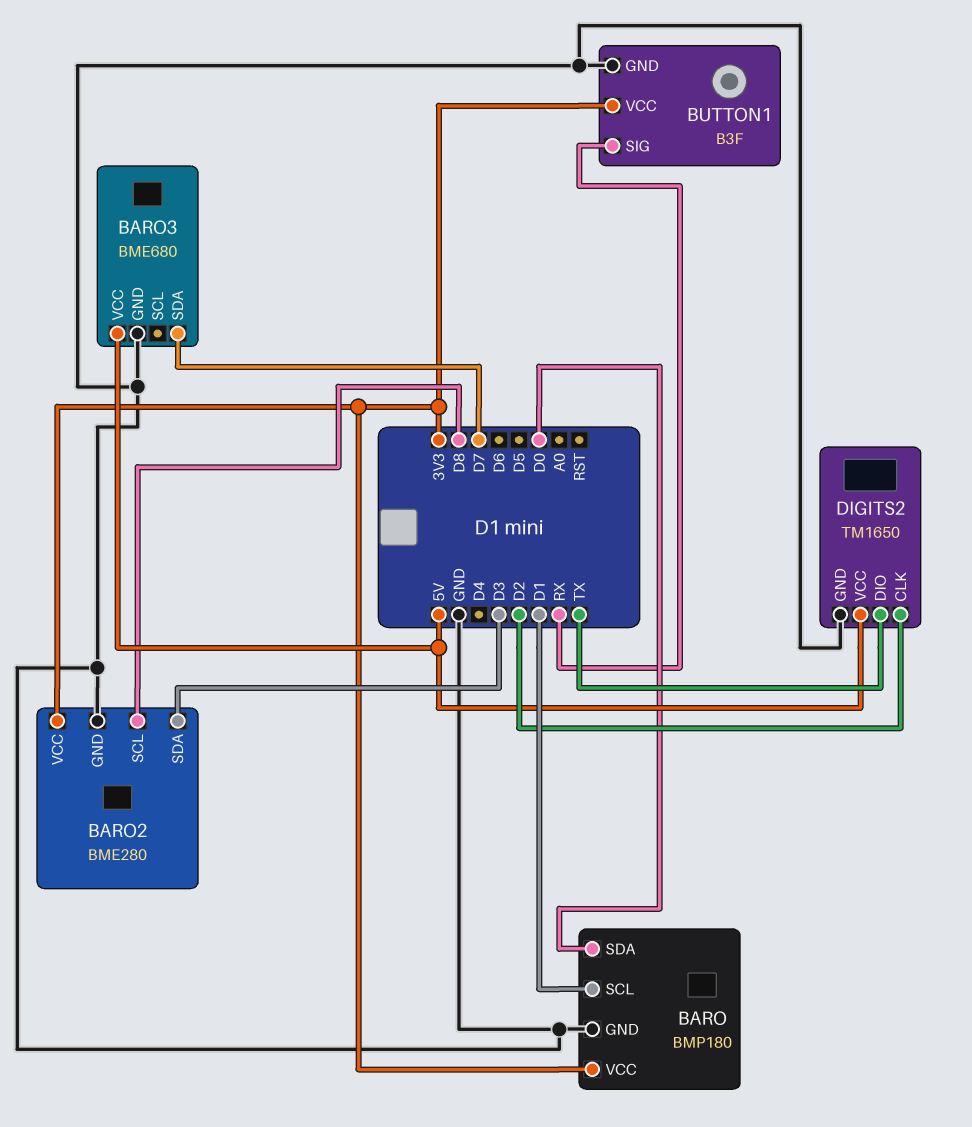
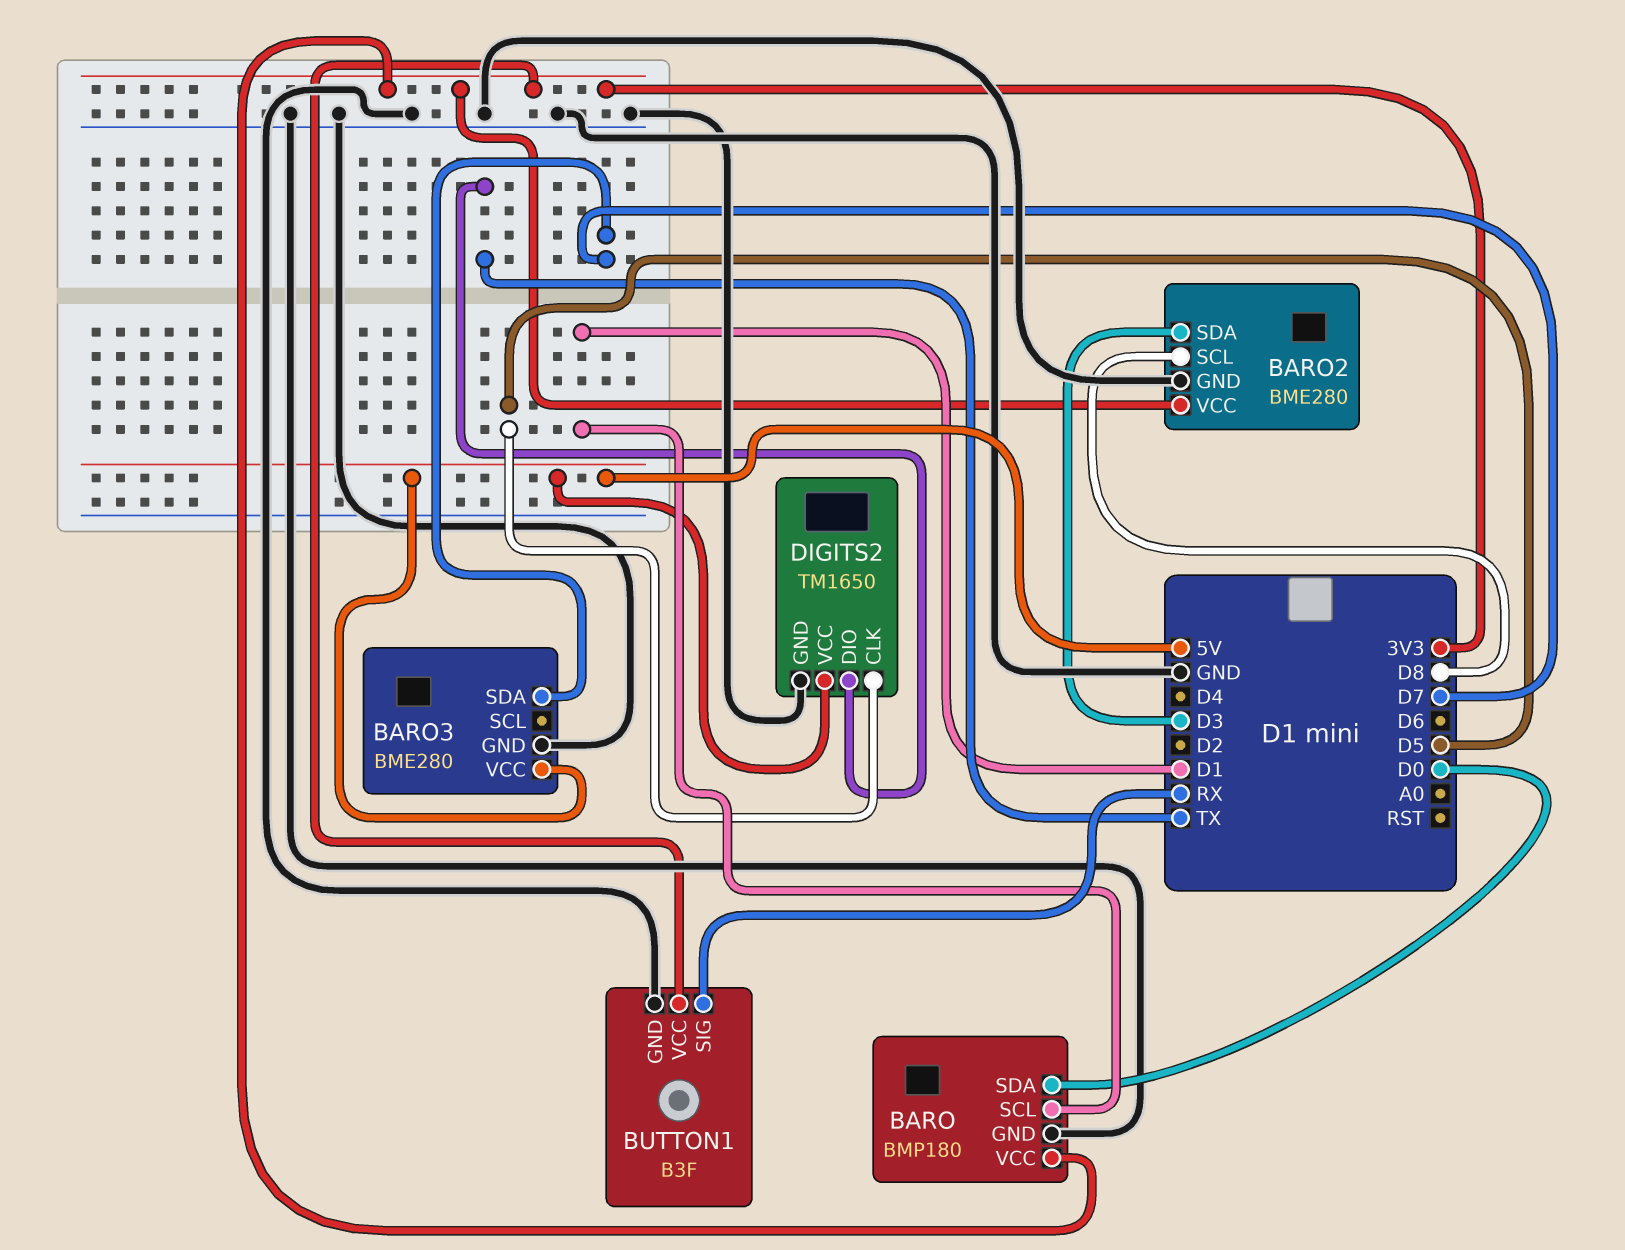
BARO3: BME680 -> BME280
DIGITS2 pin CLK: D2 -> D5

